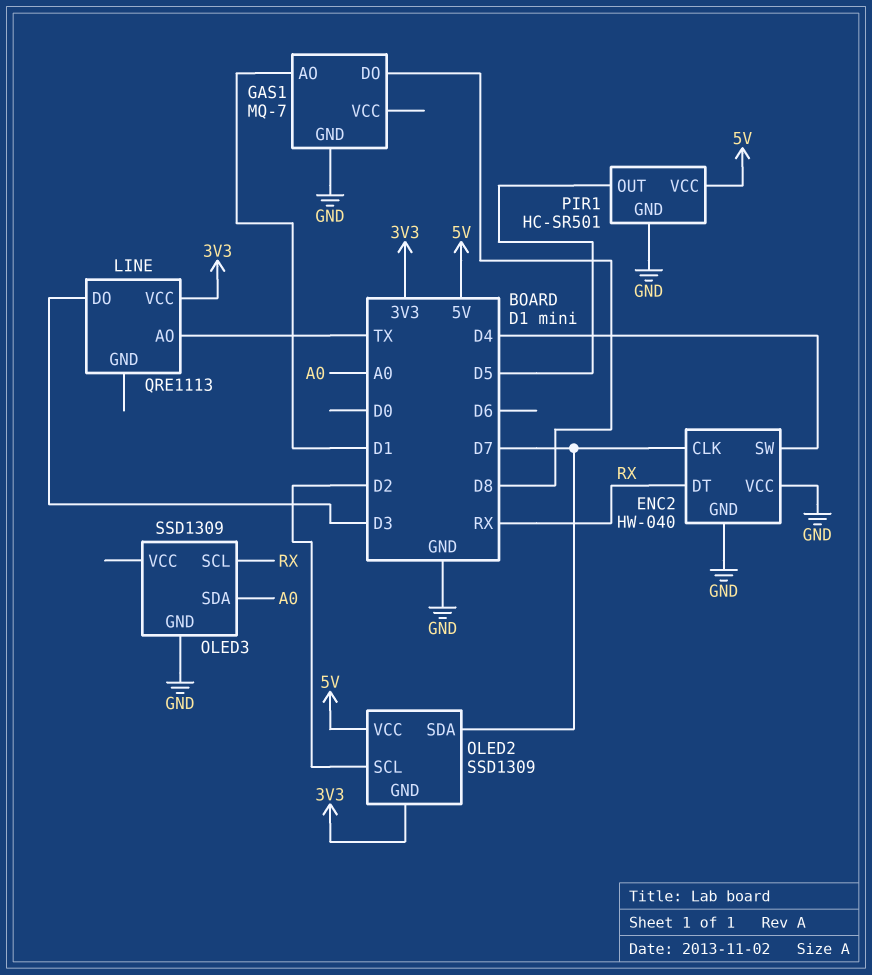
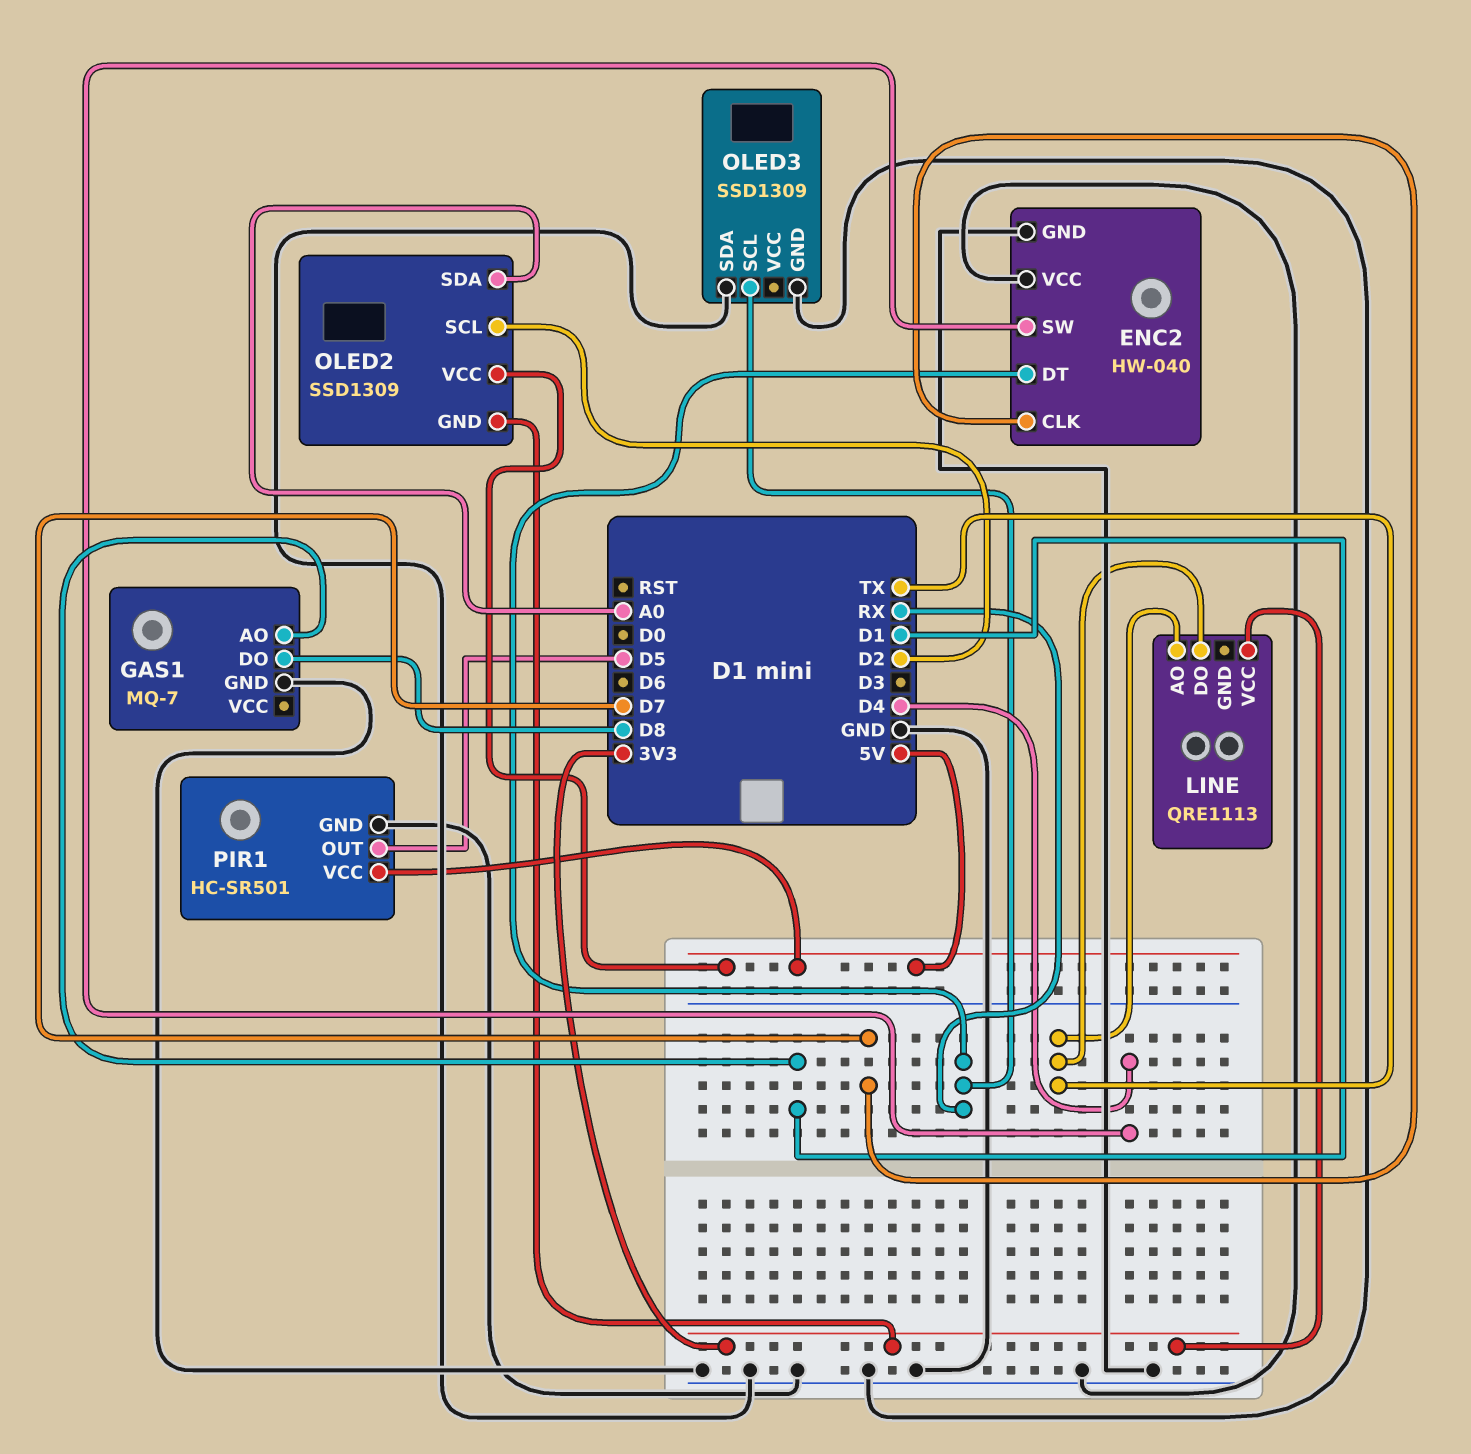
LINE pin DO: D3 -> TX
OLED2 pin SDA: D7 -> A0
OLED3 pin SDA: A0 -> GND

